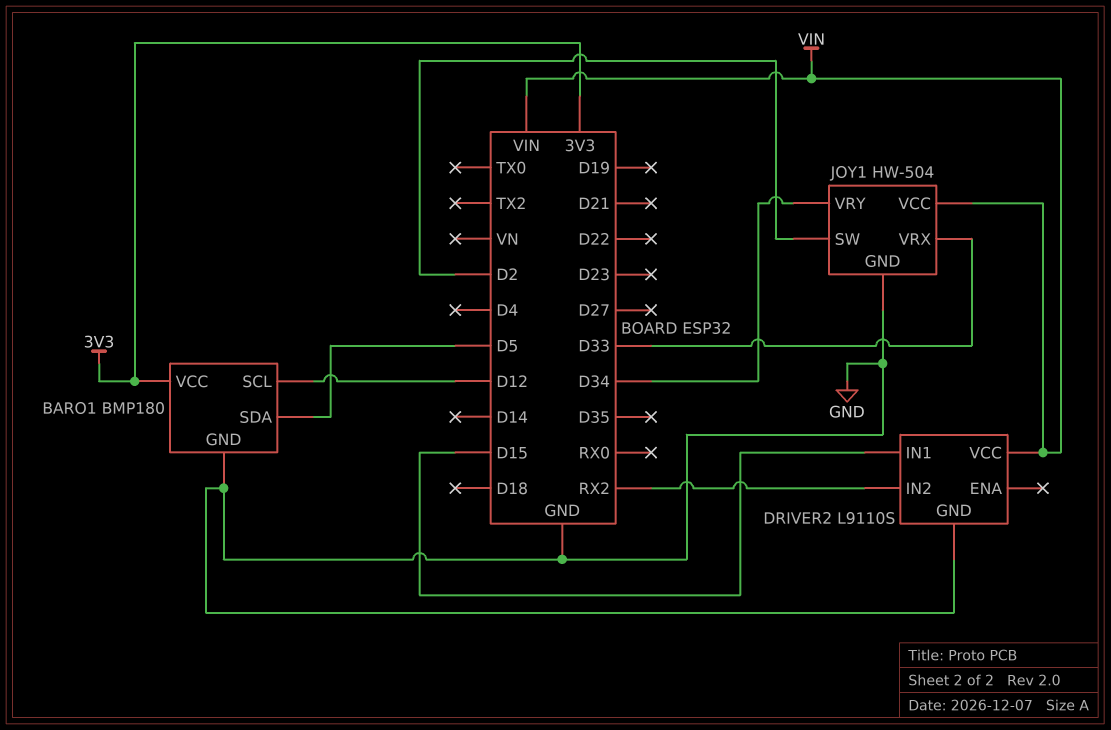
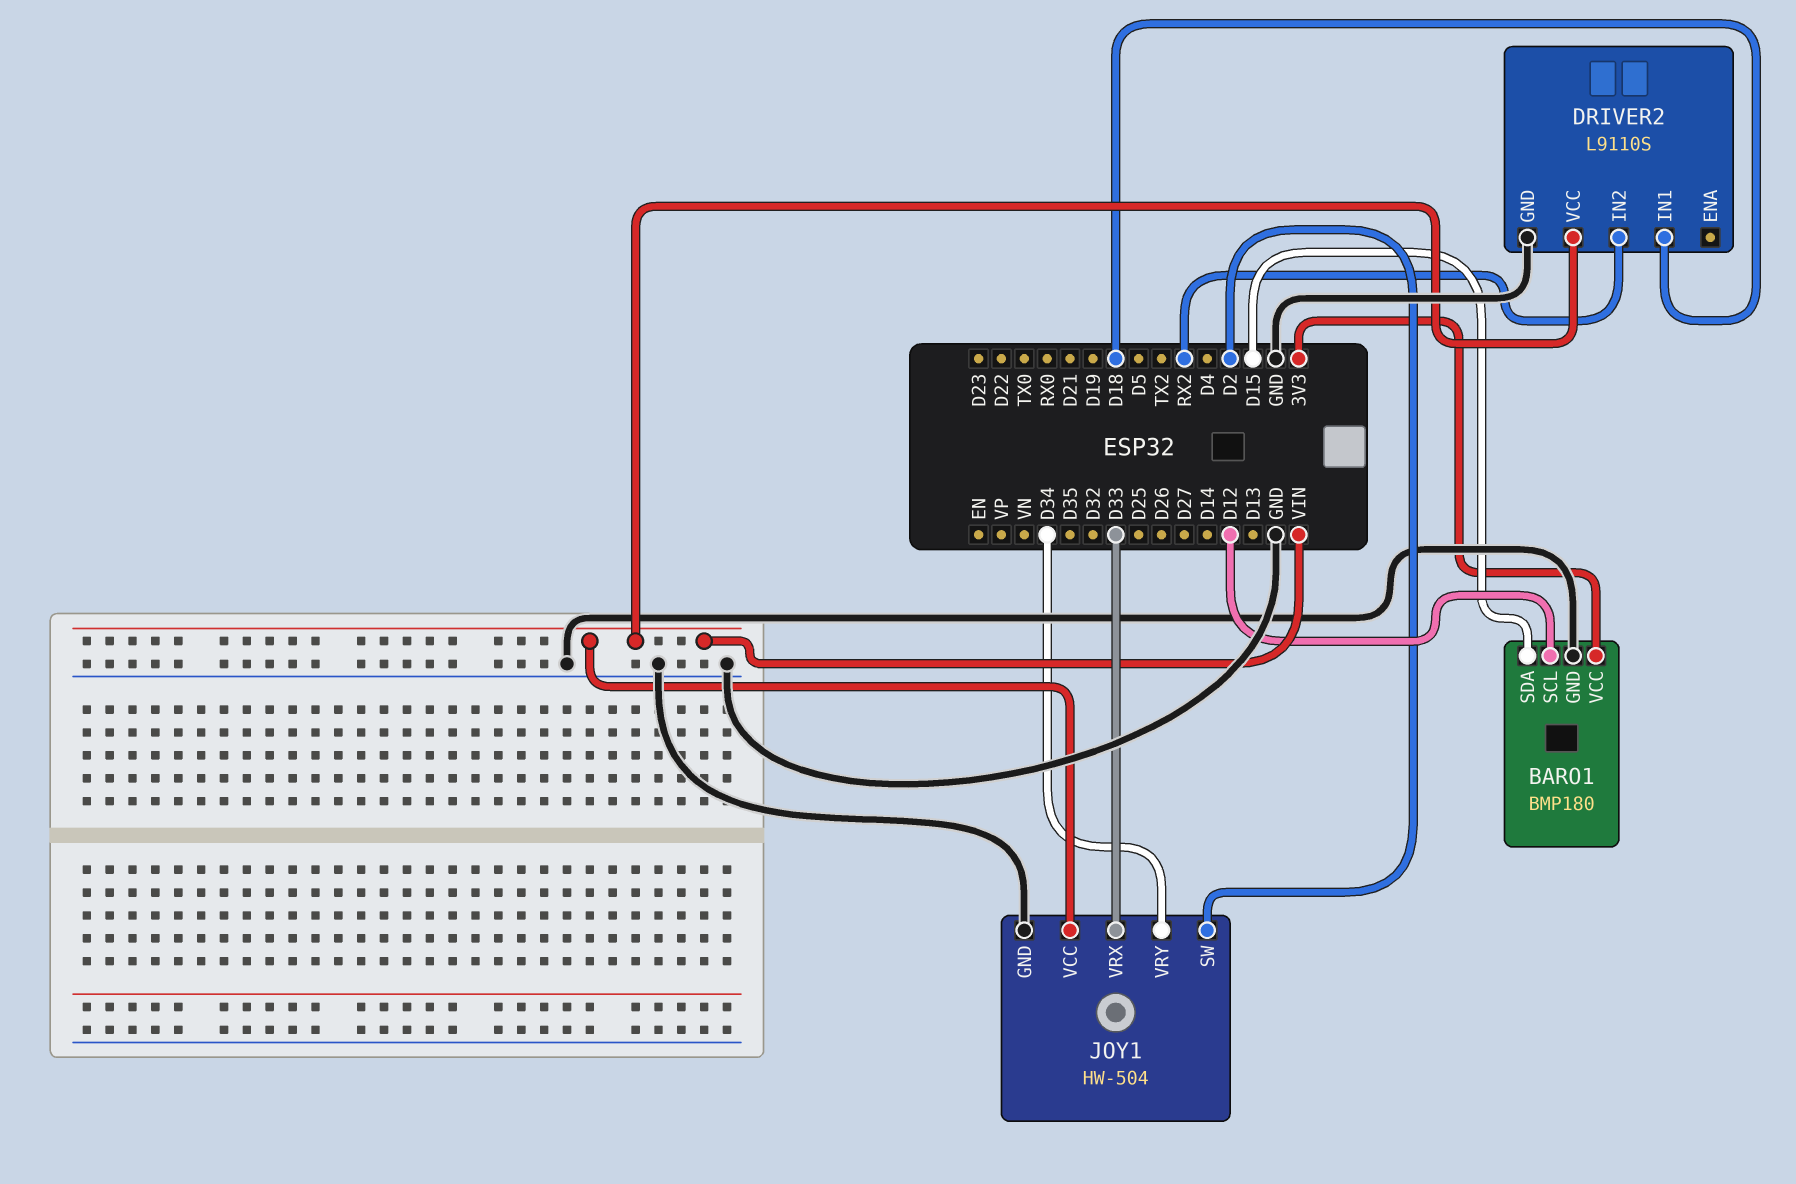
BARO1 pin SDA: D5 -> D15
DRIVER2 pin IN1: D15 -> D18

